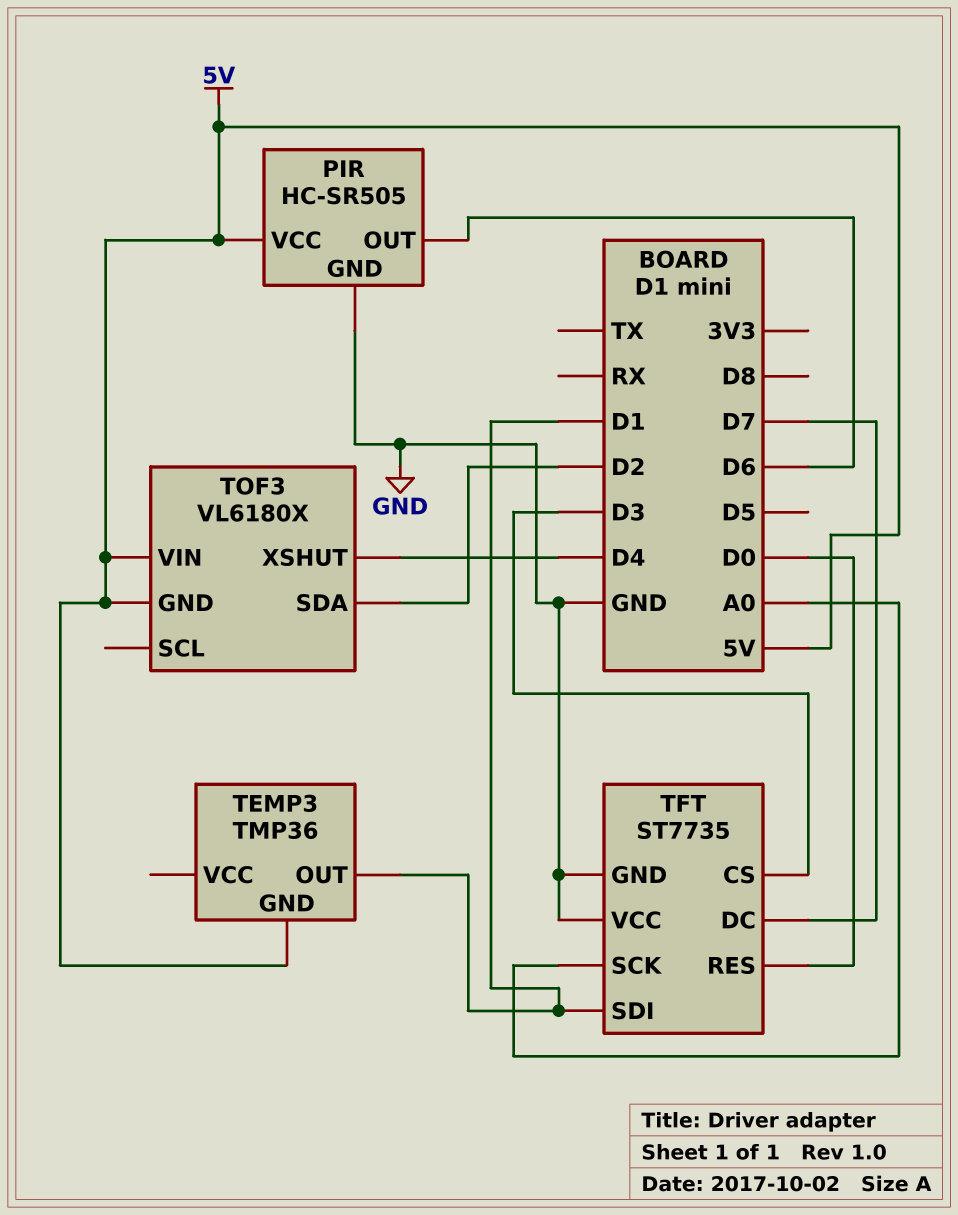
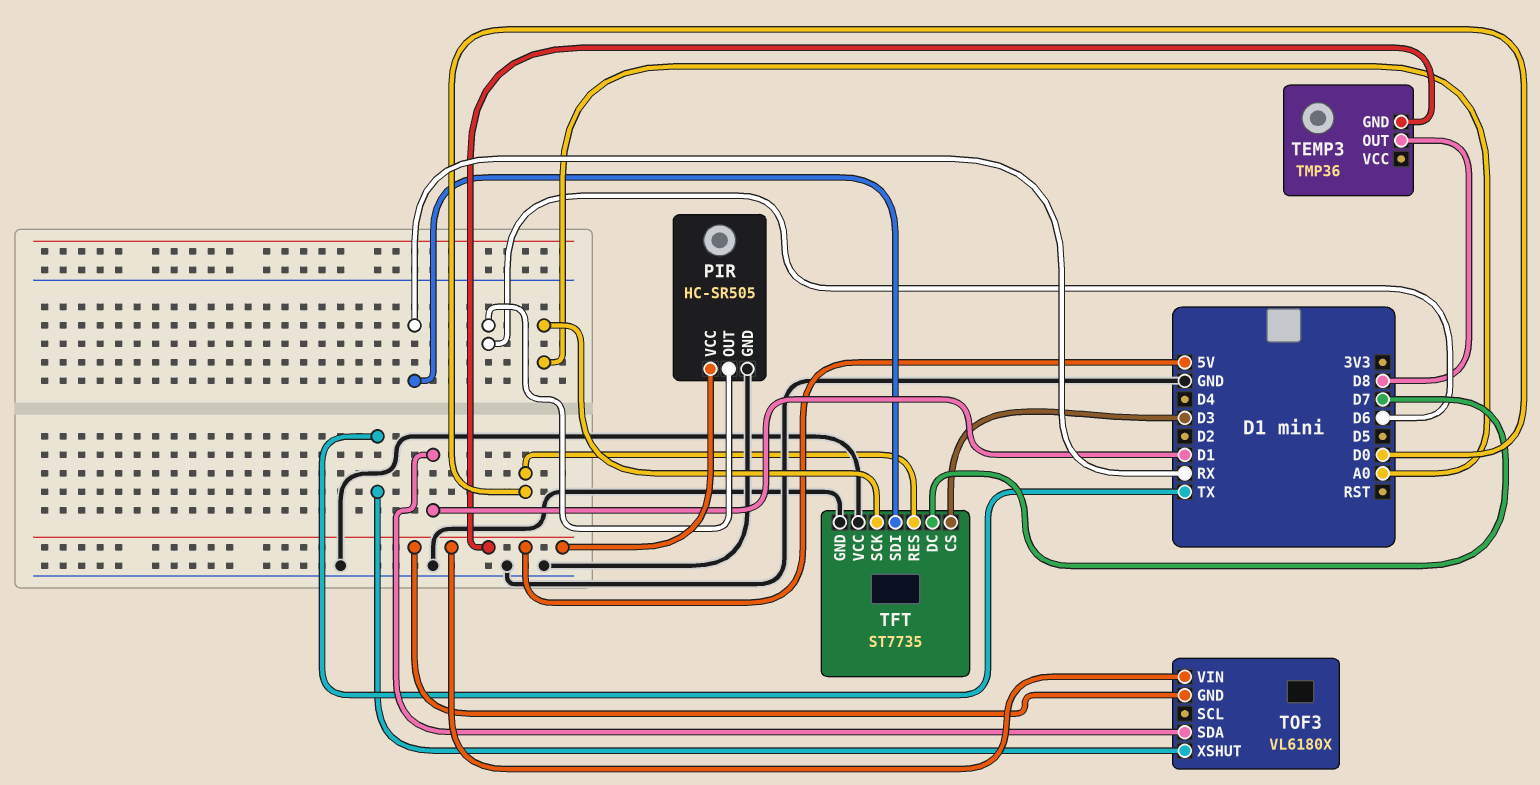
TEMP3 pin OUT: D1 -> D8
TFT pin SDI: D1 -> RX
TOF3 pin SDA: D2 -> D1
TOF3 pin XSHUT: D4 -> TX

